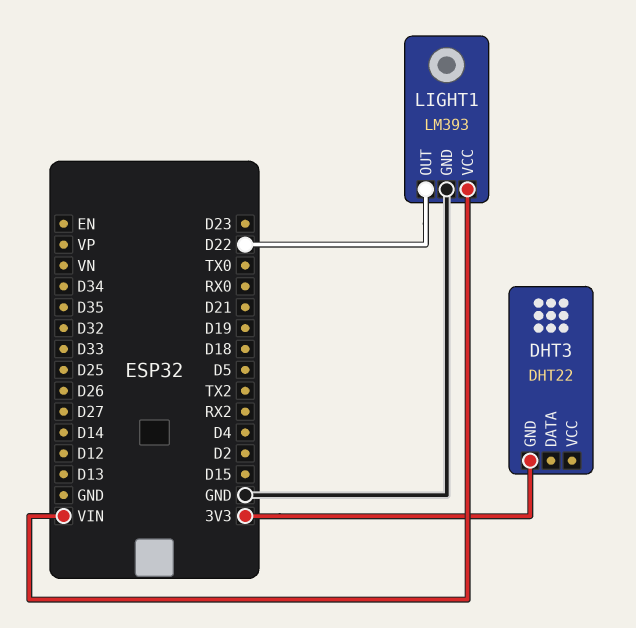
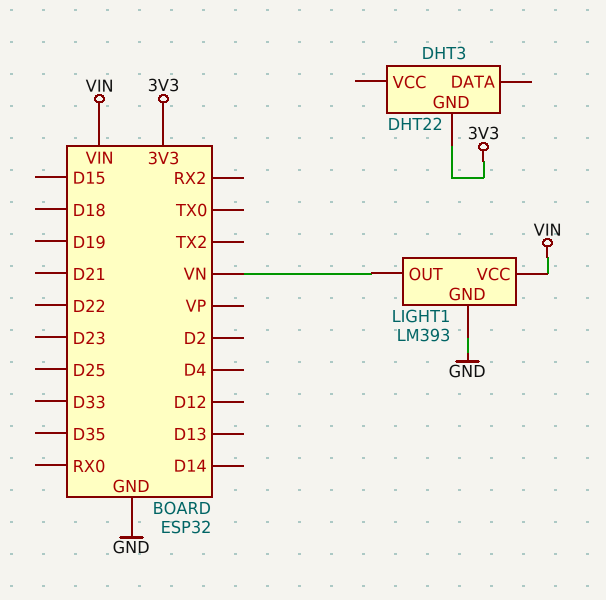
LIGHT1 pin OUT: D22 -> VN

